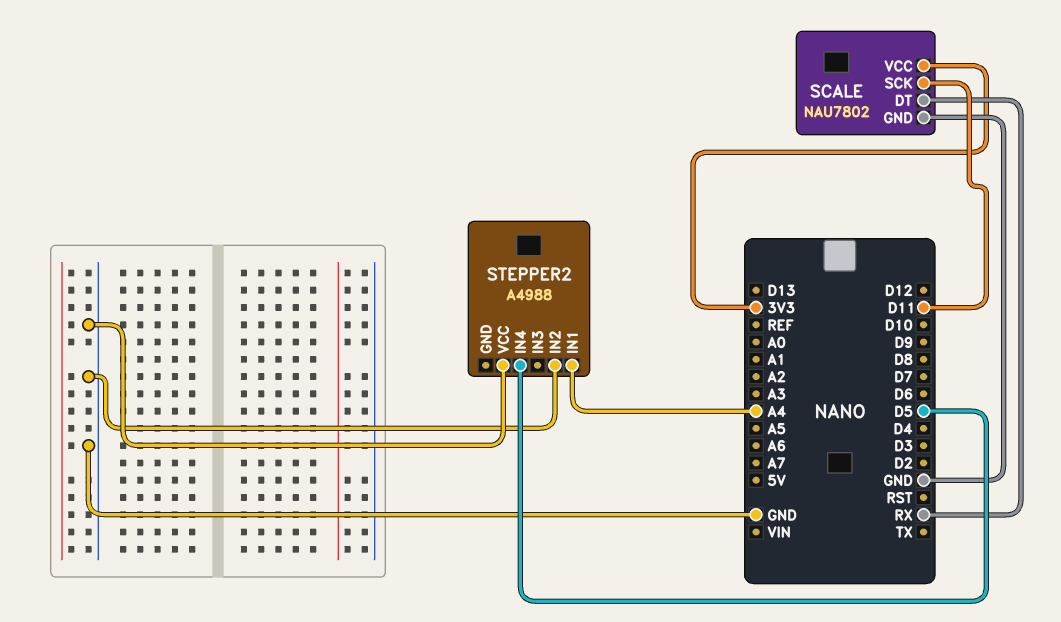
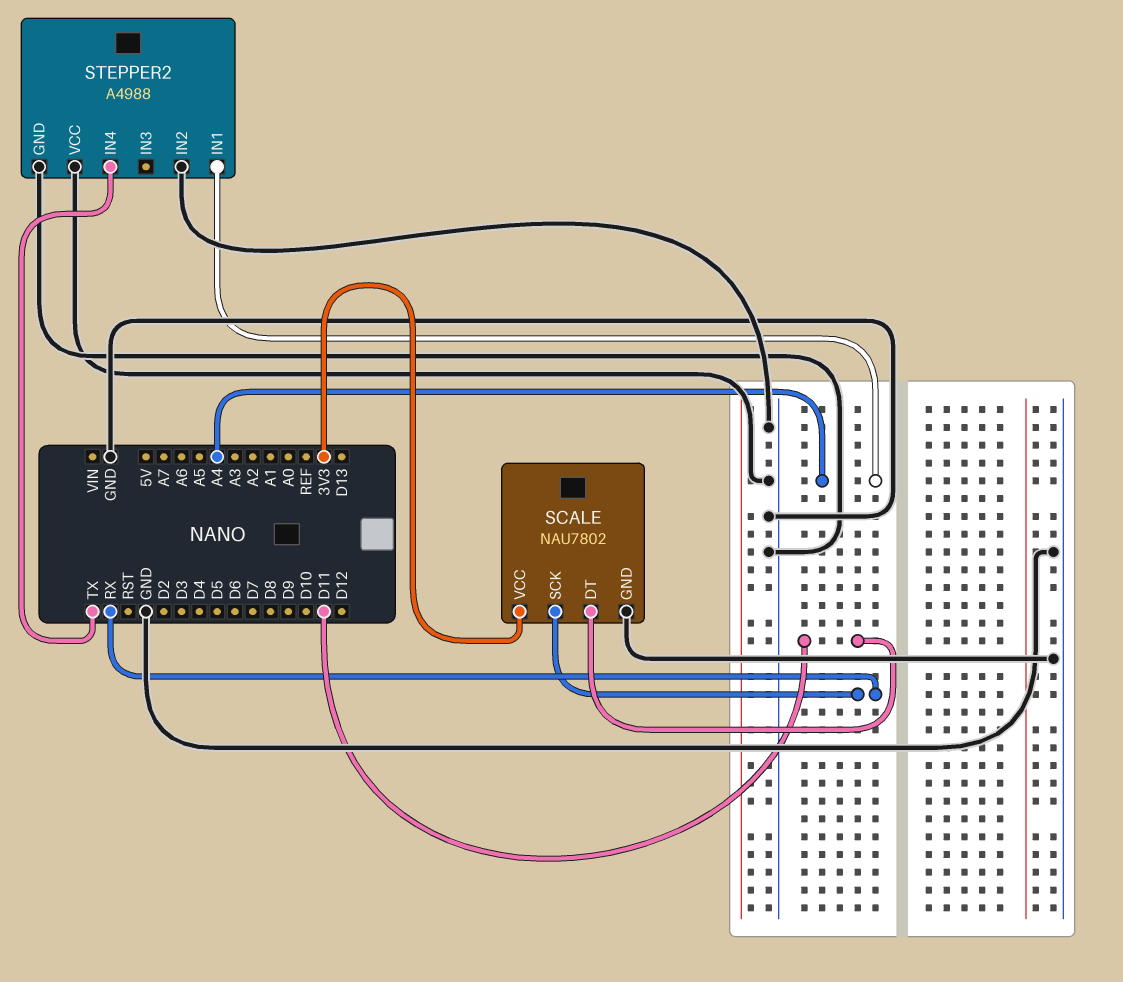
SCALE pin DT: RX -> D11
SCALE pin SCK: D11 -> RX
STEPPER2 pin GND: none -> GND
STEPPER2 pin IN4: D5 -> TX

